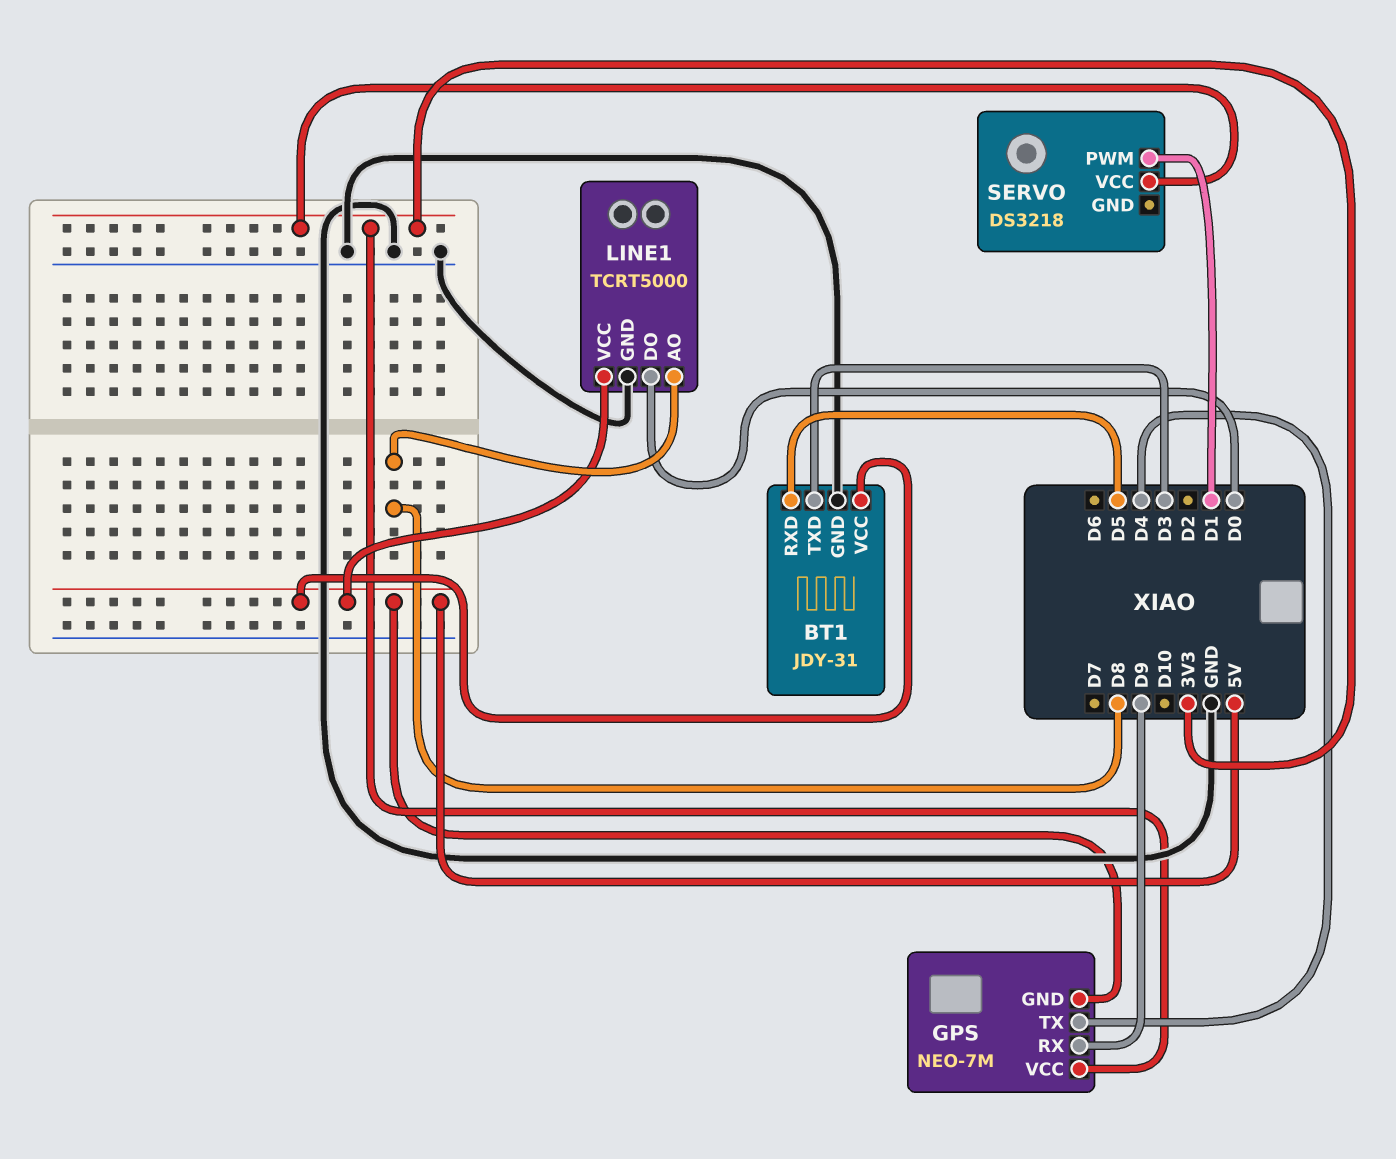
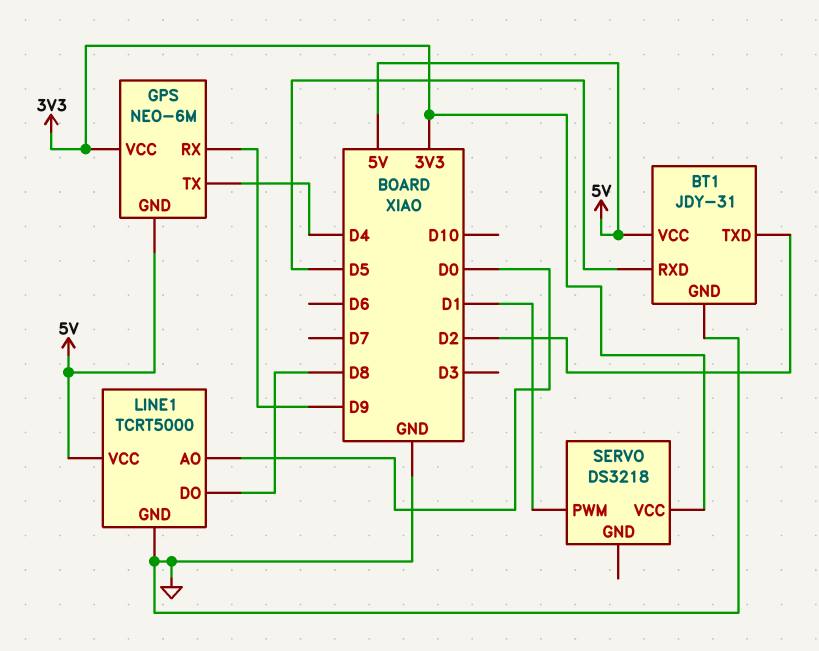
BT1 pin TXD: D3 -> D2
GPS: NEO-7M -> NEO-6M
LINE1 pin AO: D8 -> D0
LINE1 pin DO: D0 -> D8

